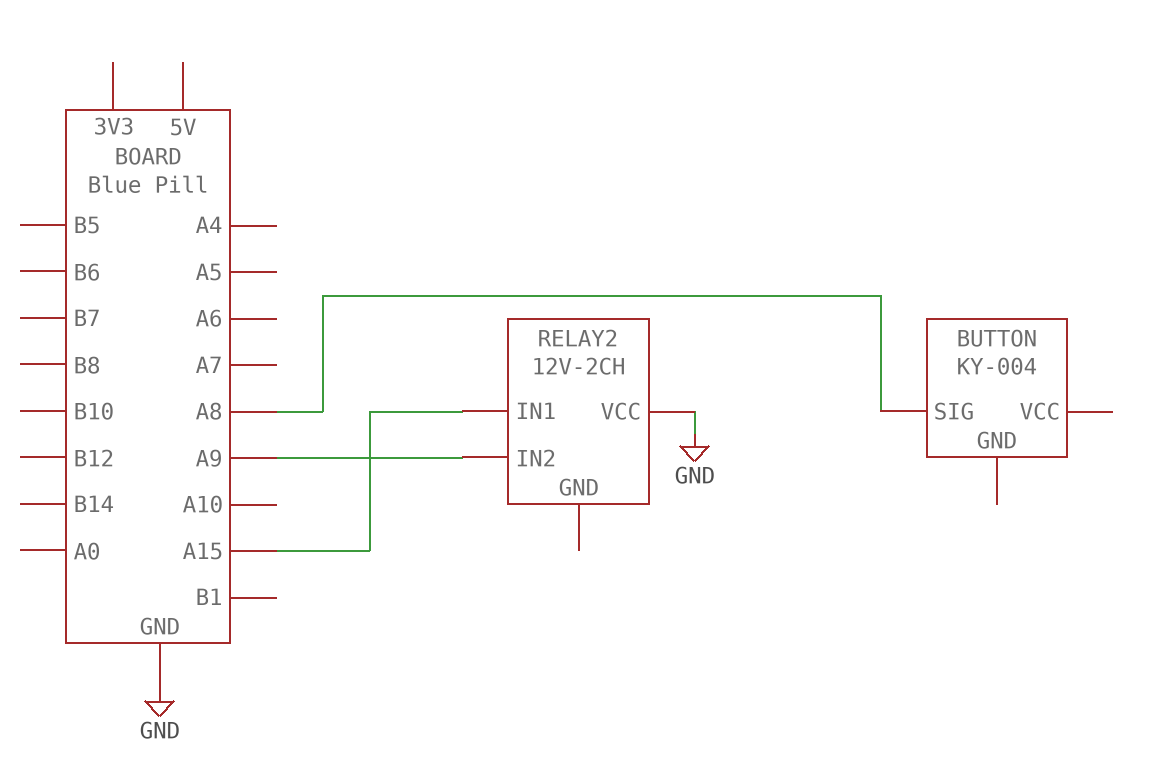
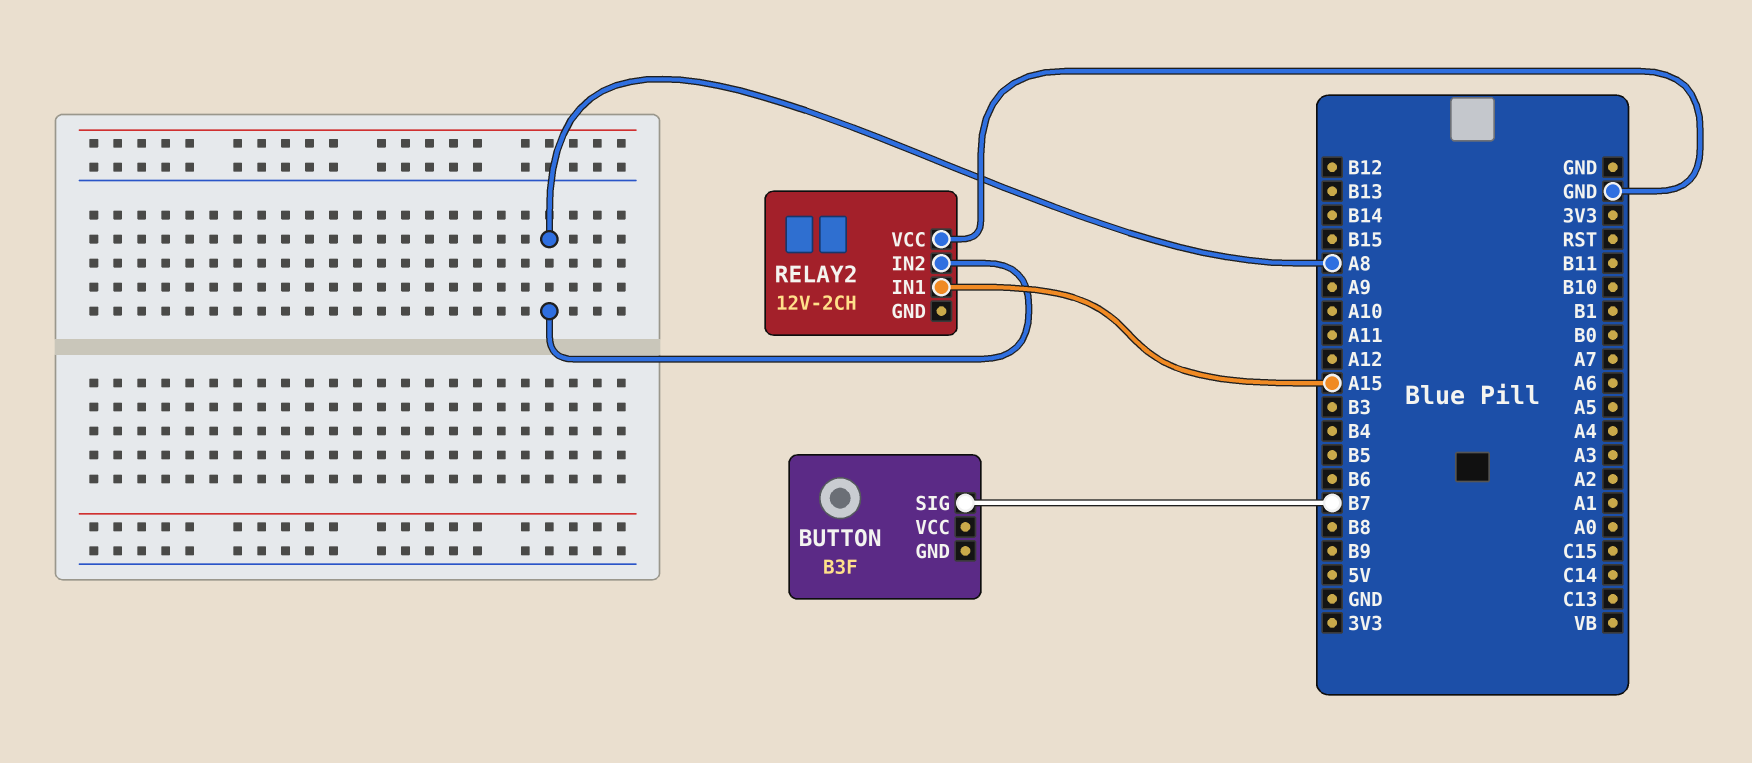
BUTTON: KY-004 -> B3F
BUTTON pin SIG: A8 -> B7
RELAY2 pin IN2: A9 -> A8

